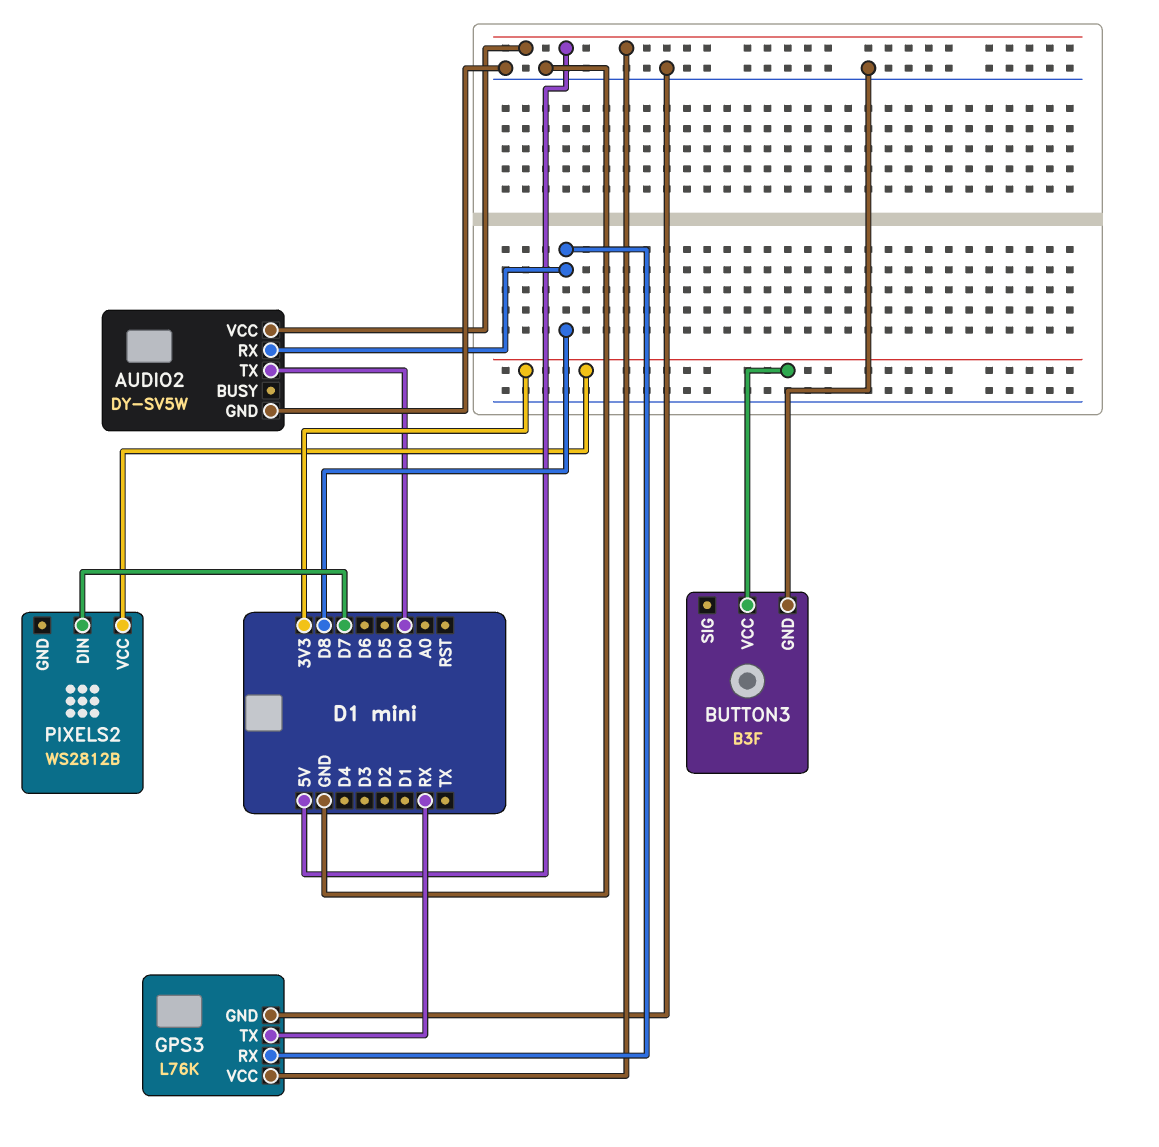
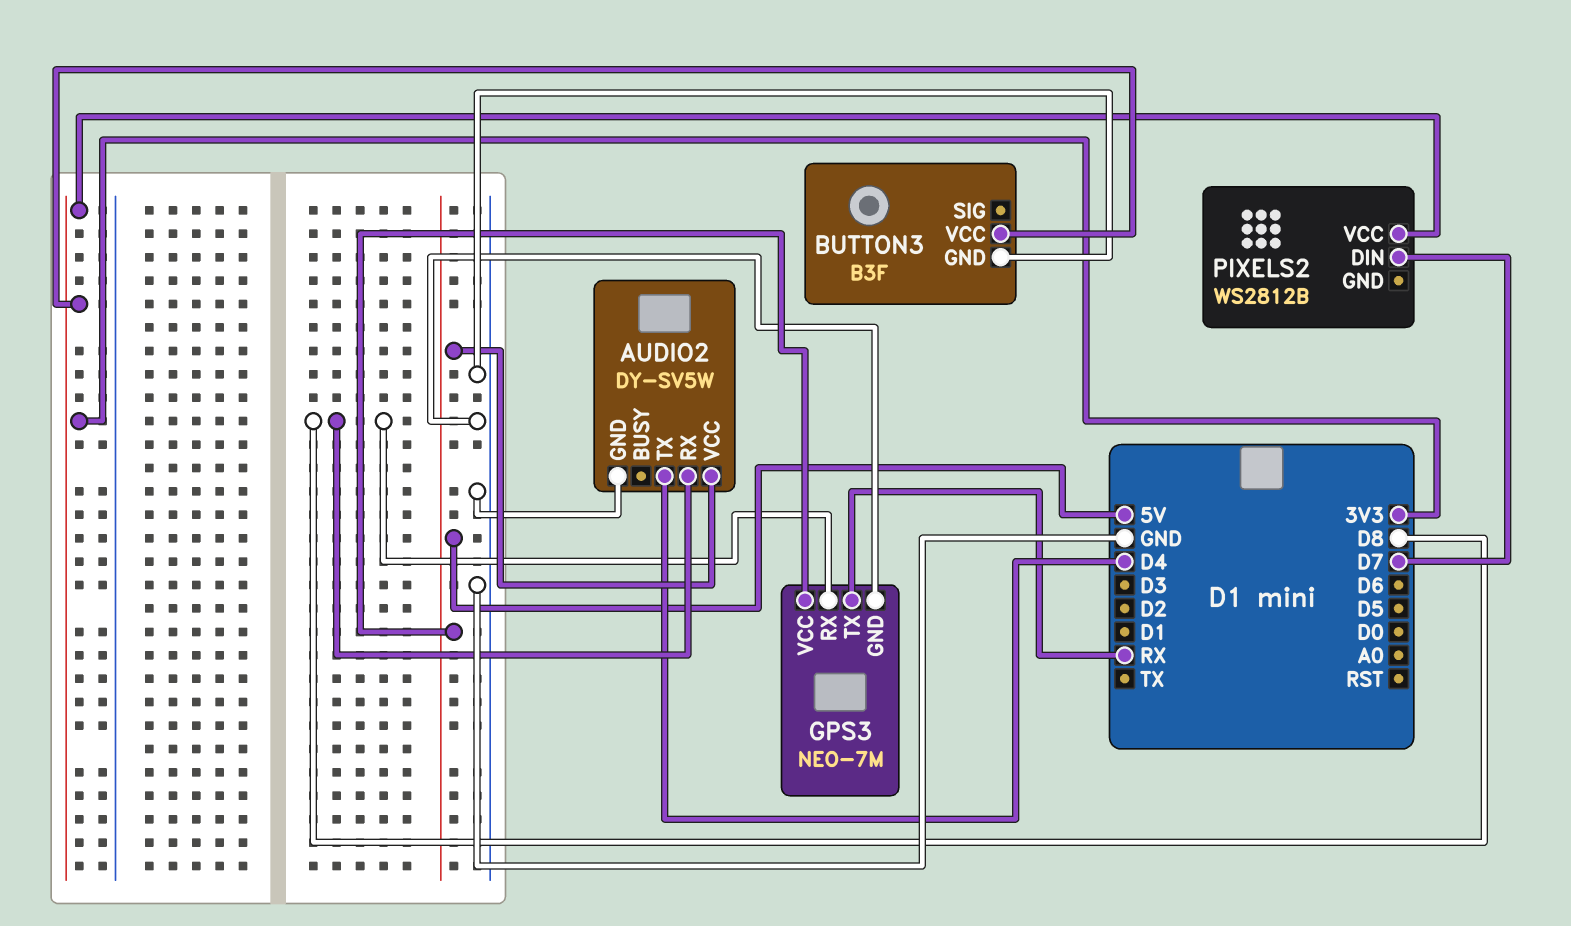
AUDIO2 pin TX: D0 -> D4
GPS3: L76K -> NEO-7M

